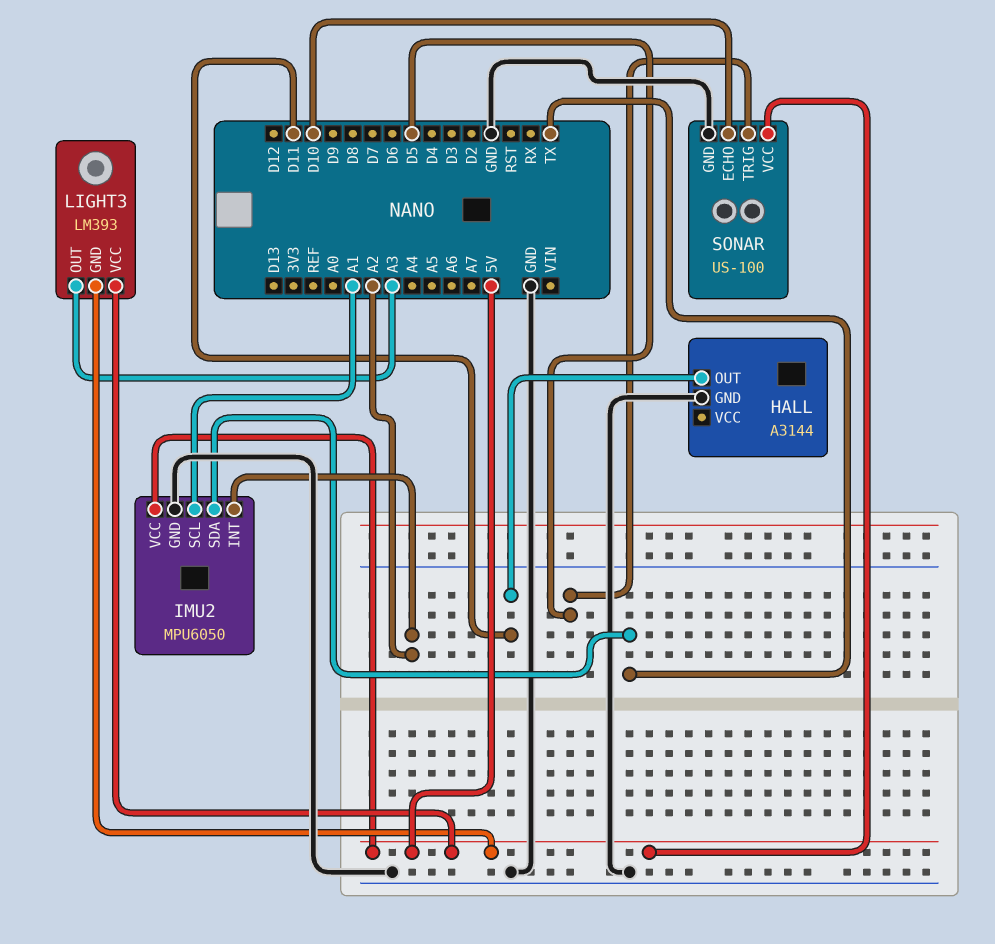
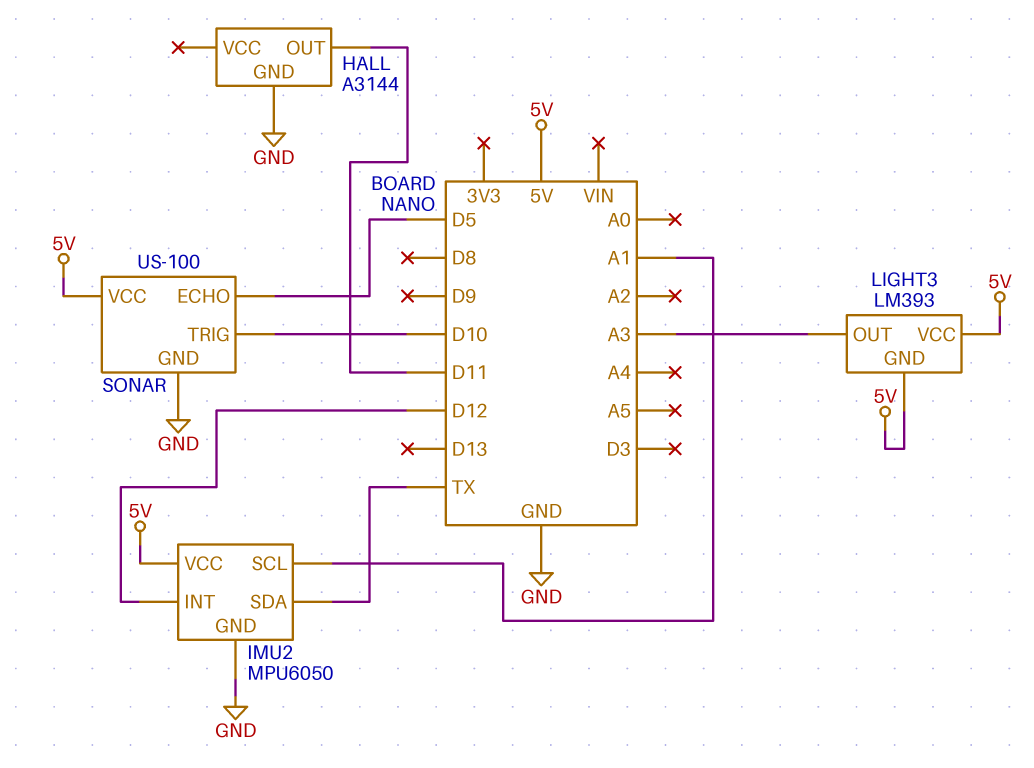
IMU2 pin INT: A2 -> D12
SONAR pin ECHO: D10 -> D5
SONAR pin TRIG: D5 -> D10

